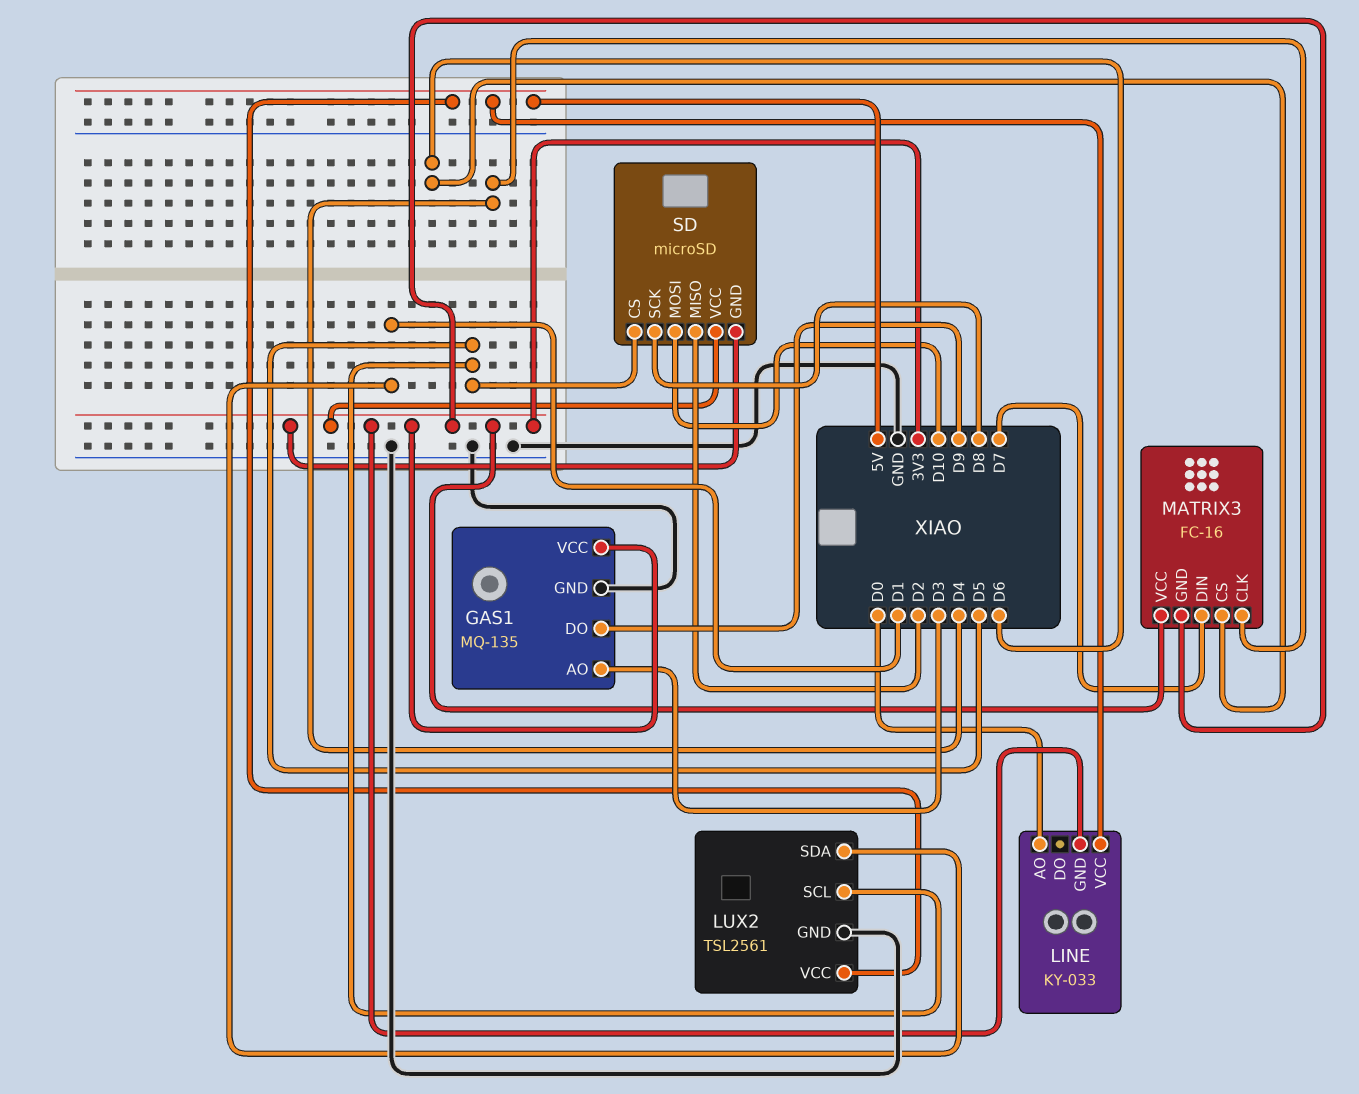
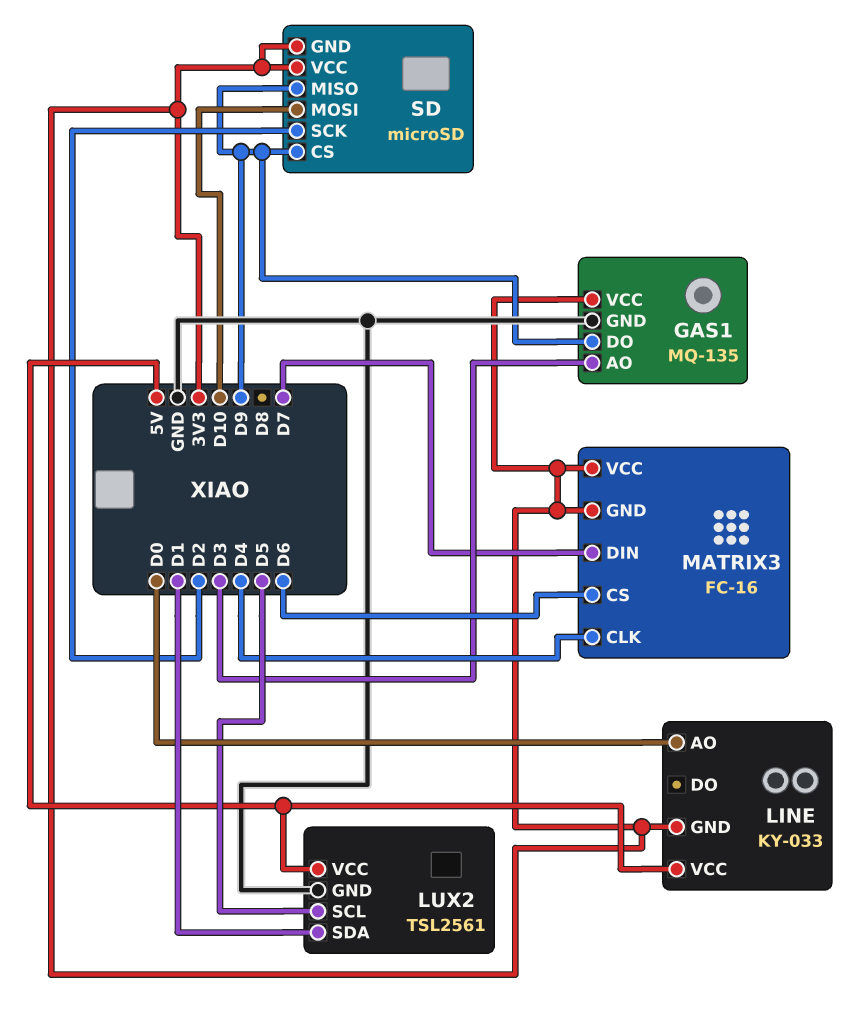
SD pin CS: D5 -> D9
SD pin MISO: D2 -> D9
SD pin SCK: D8 -> D2

